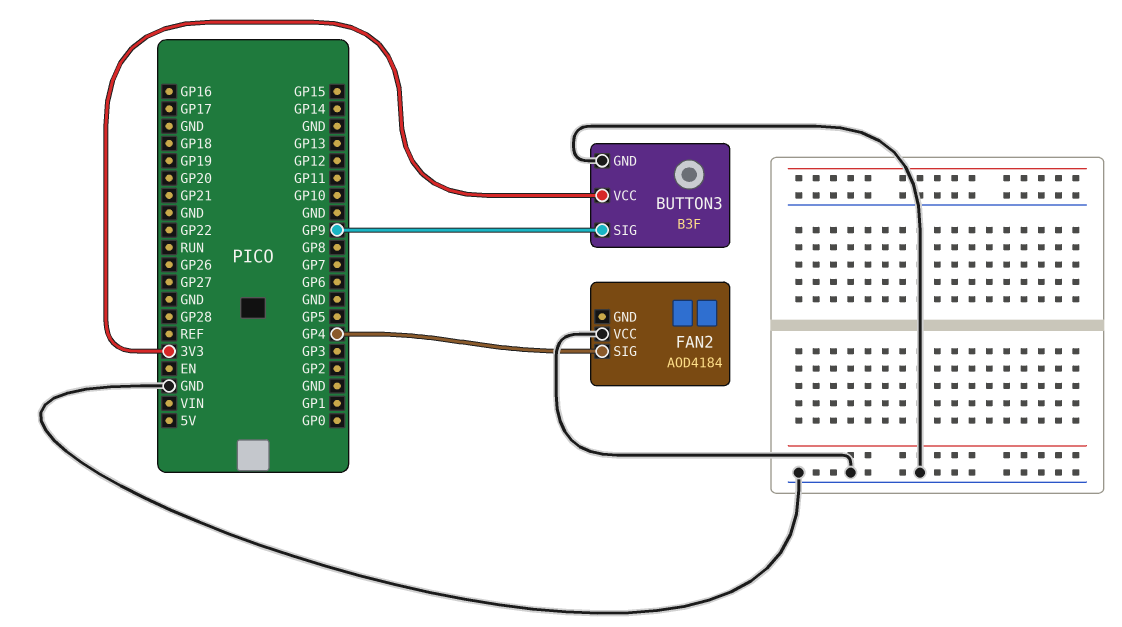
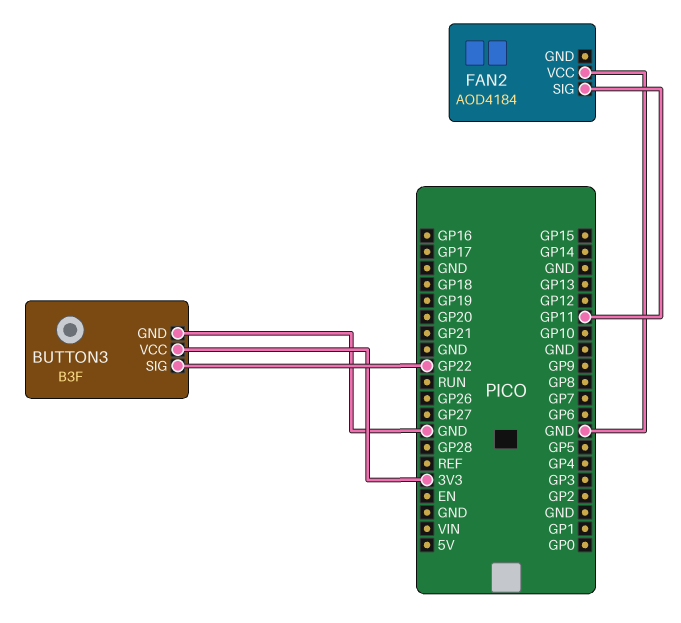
BUTTON3 pin SIG: GP9 -> GP22
FAN2 pin SIG: GP4 -> GP11

